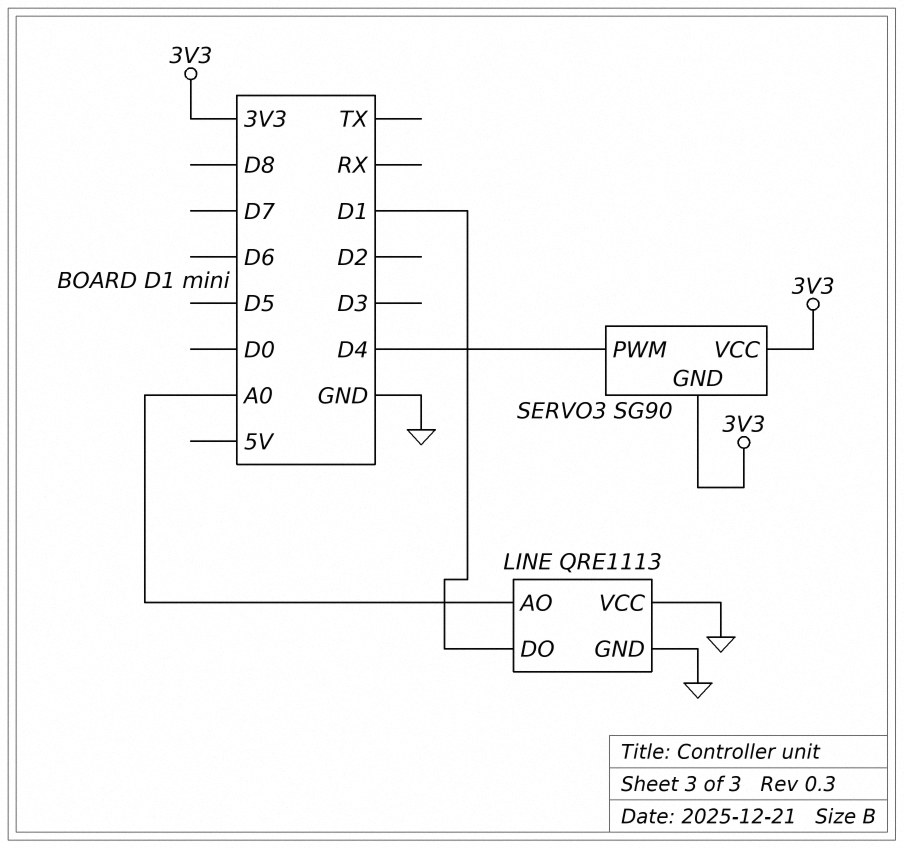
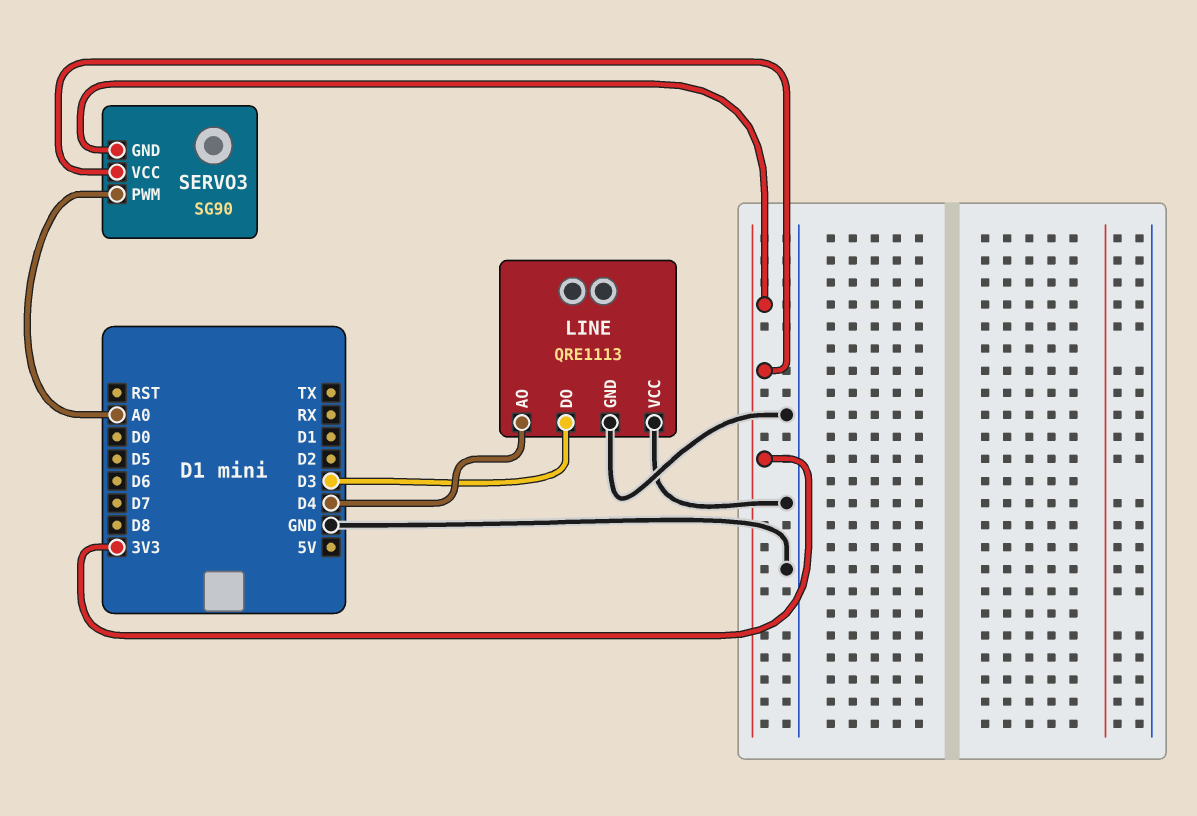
LINE pin AO: A0 -> D4
LINE pin DO: D1 -> D3
SERVO3 pin PWM: D4 -> A0

